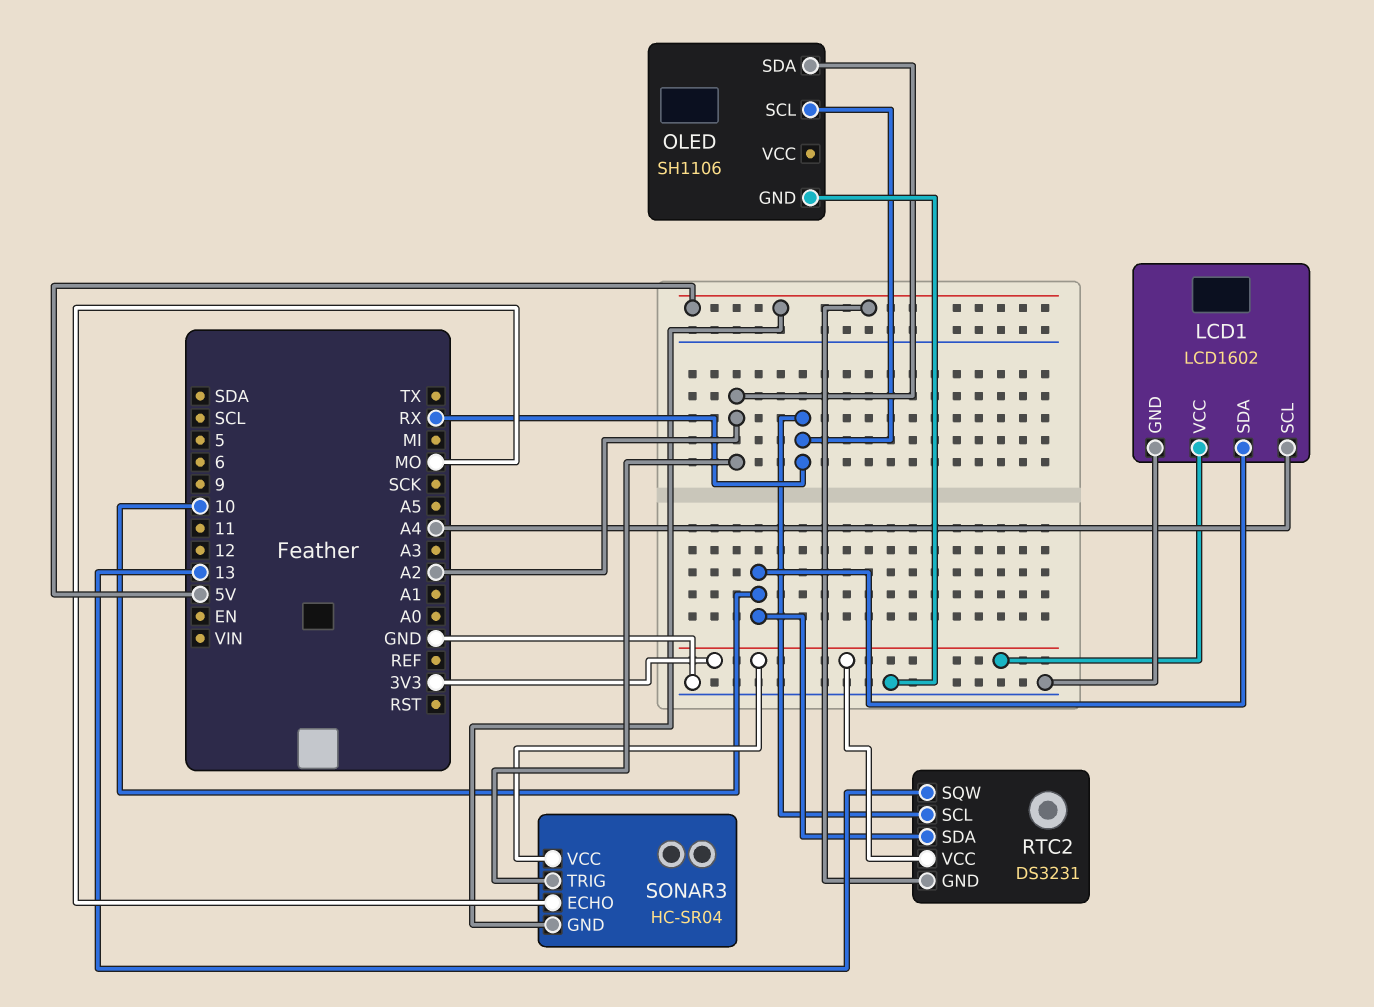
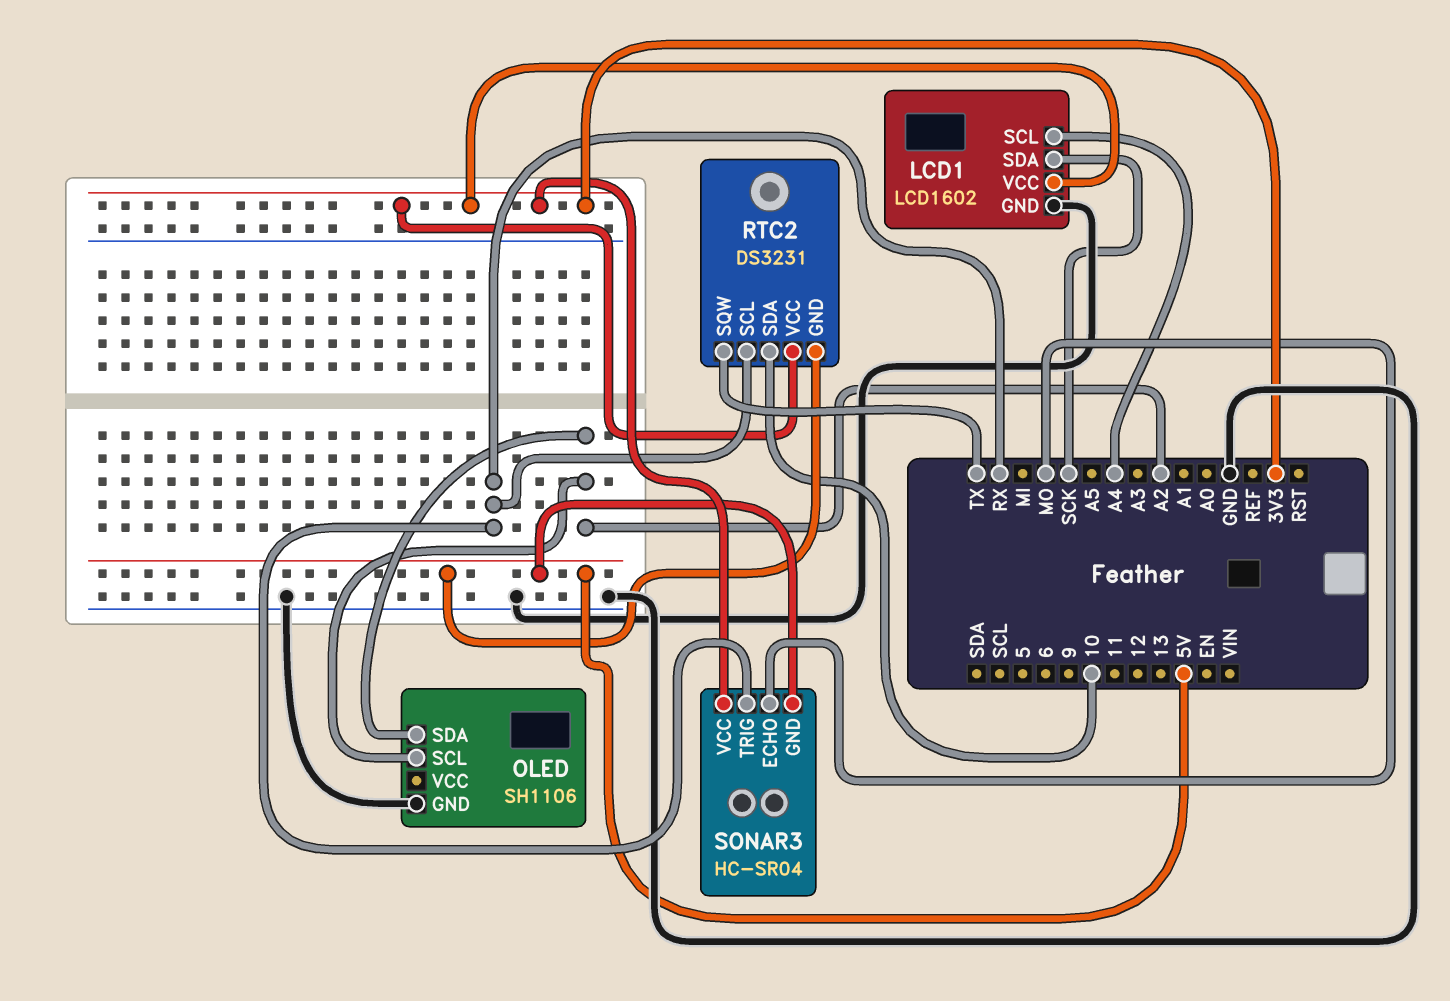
LCD1 pin SDA: 10 -> SCK
OLED pin SCL: RX -> A2
RTC2 pin SQW: 13 -> TX
SONAR3 pin TRIG: A2 -> RX

